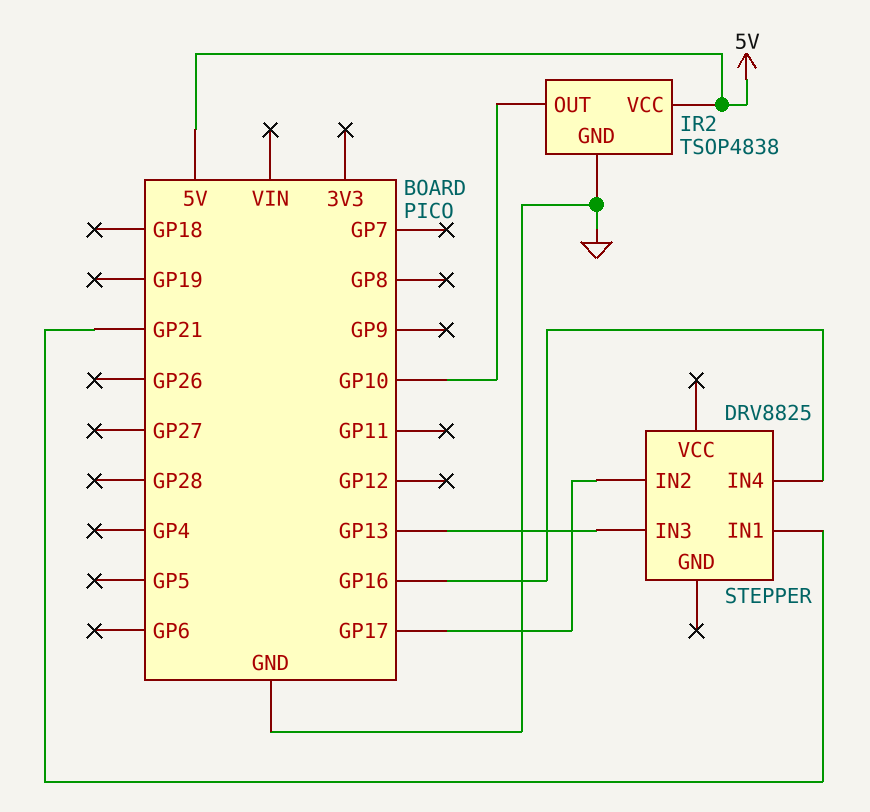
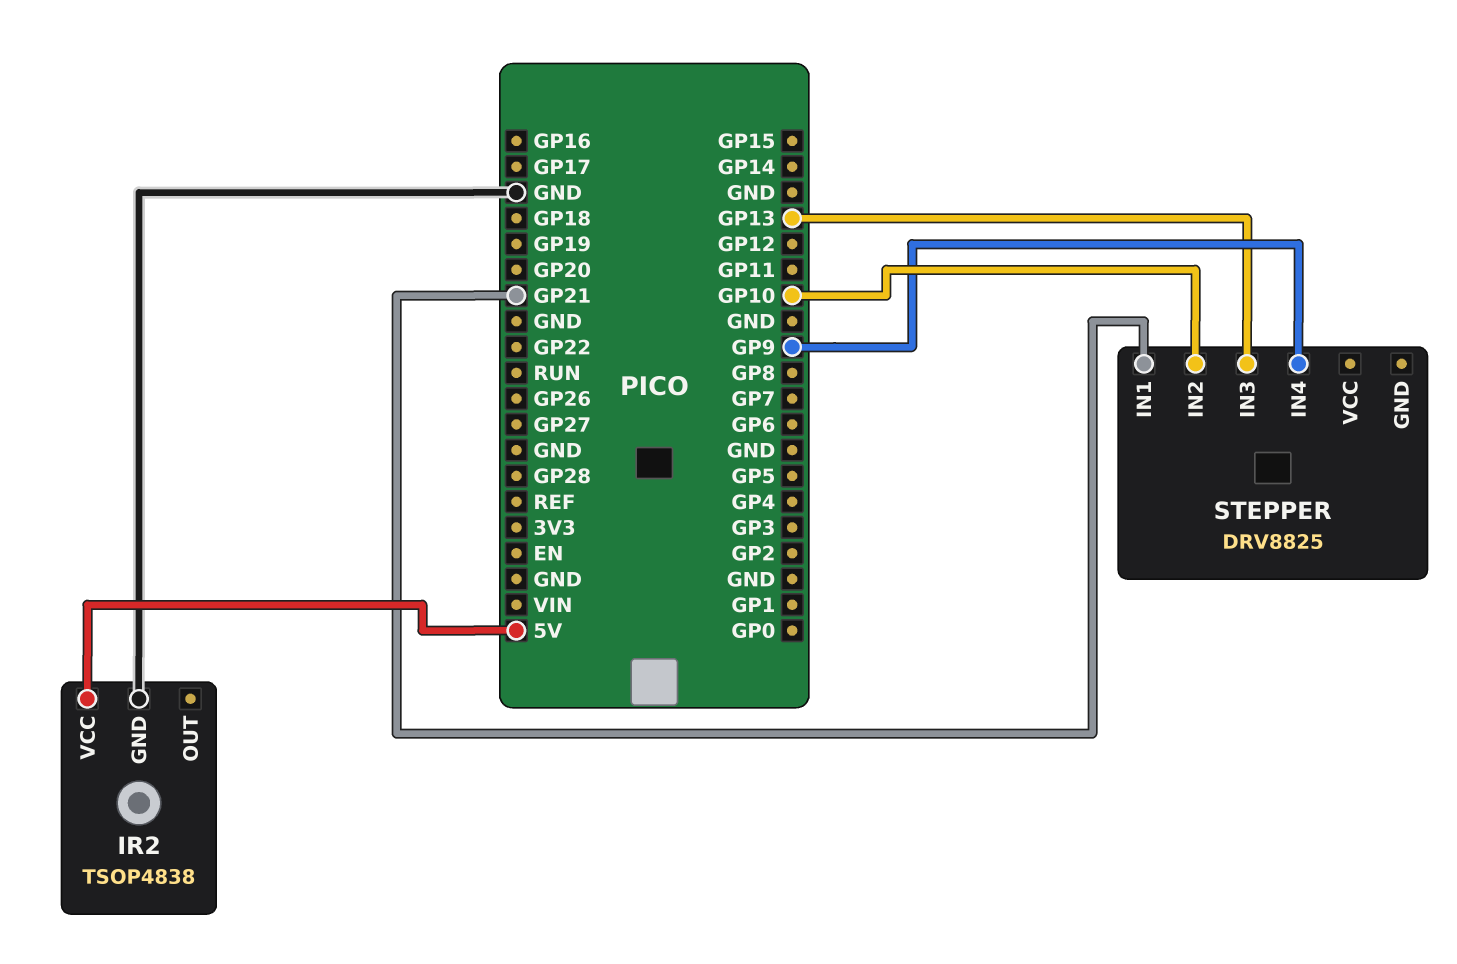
IR2 pin OUT: GP10 -> none
STEPPER pin IN2: GP17 -> GP10
STEPPER pin IN4: GP16 -> GP9

